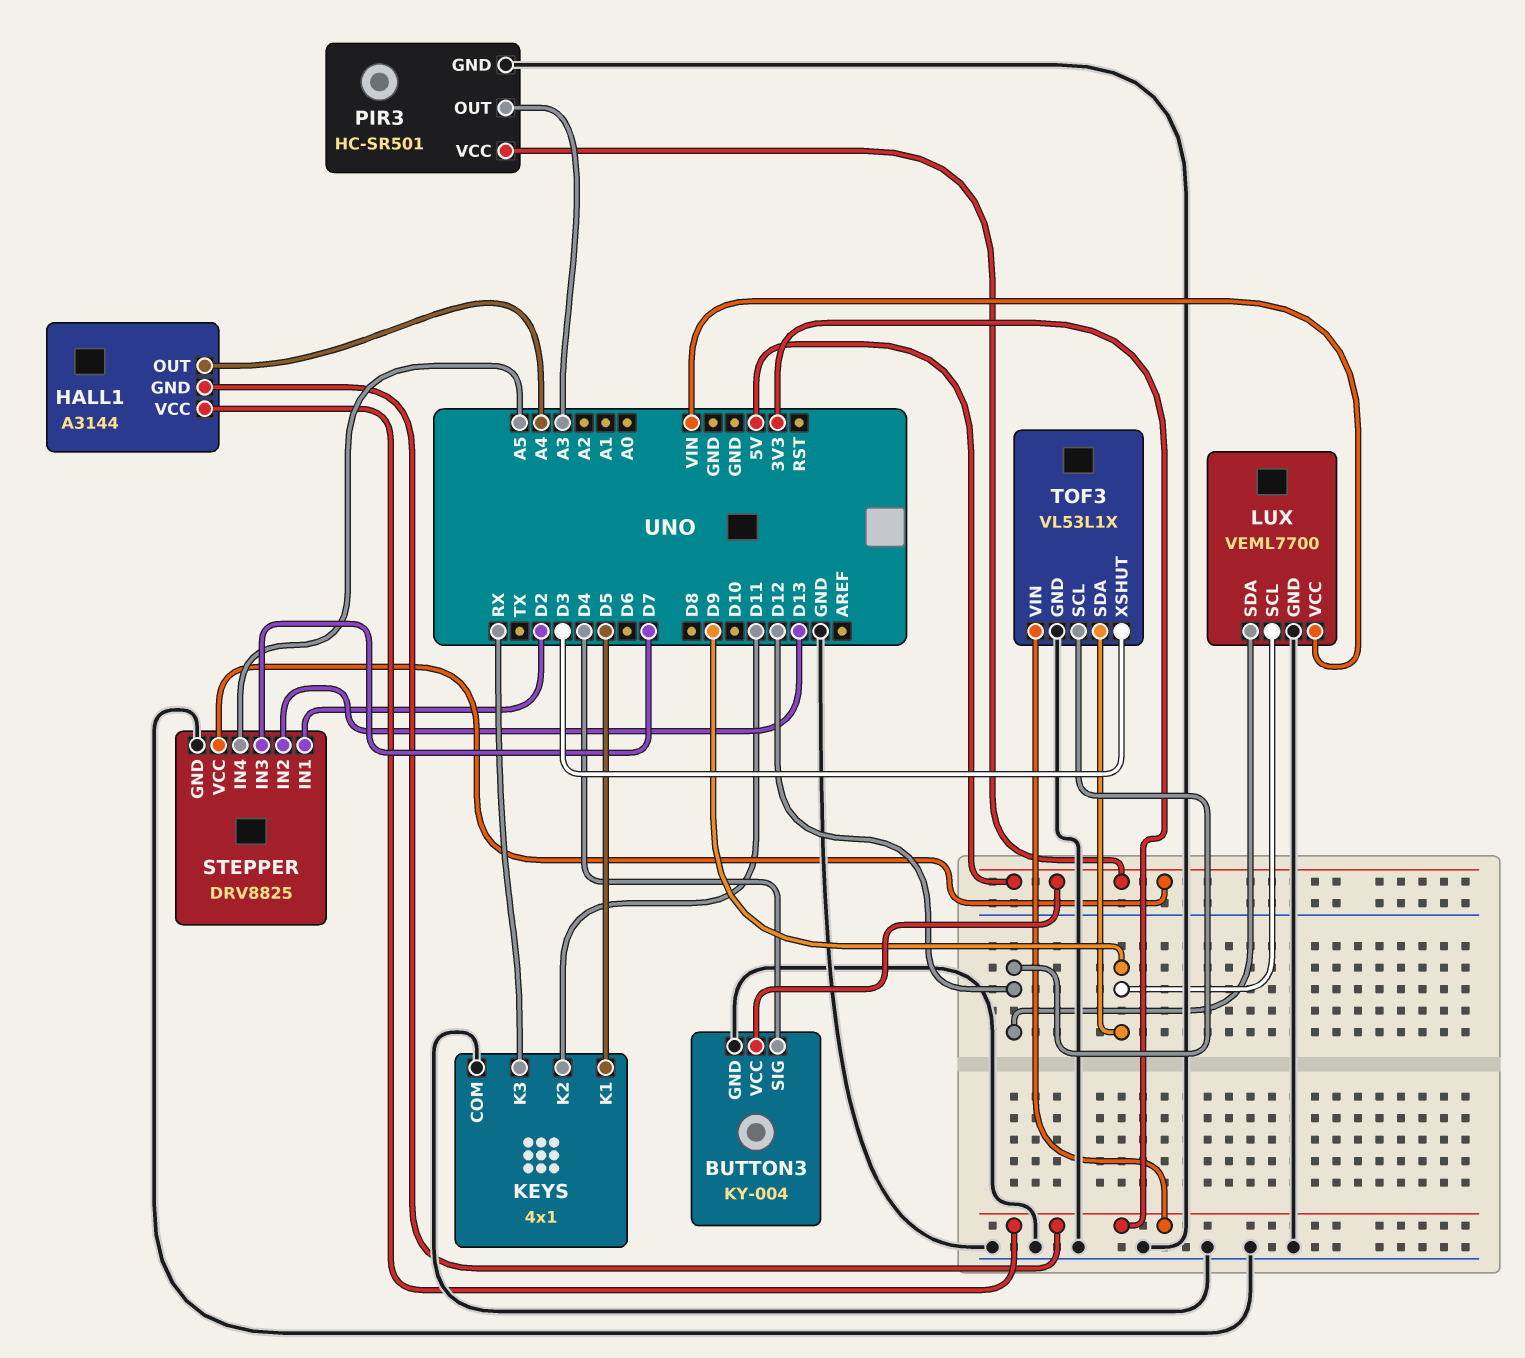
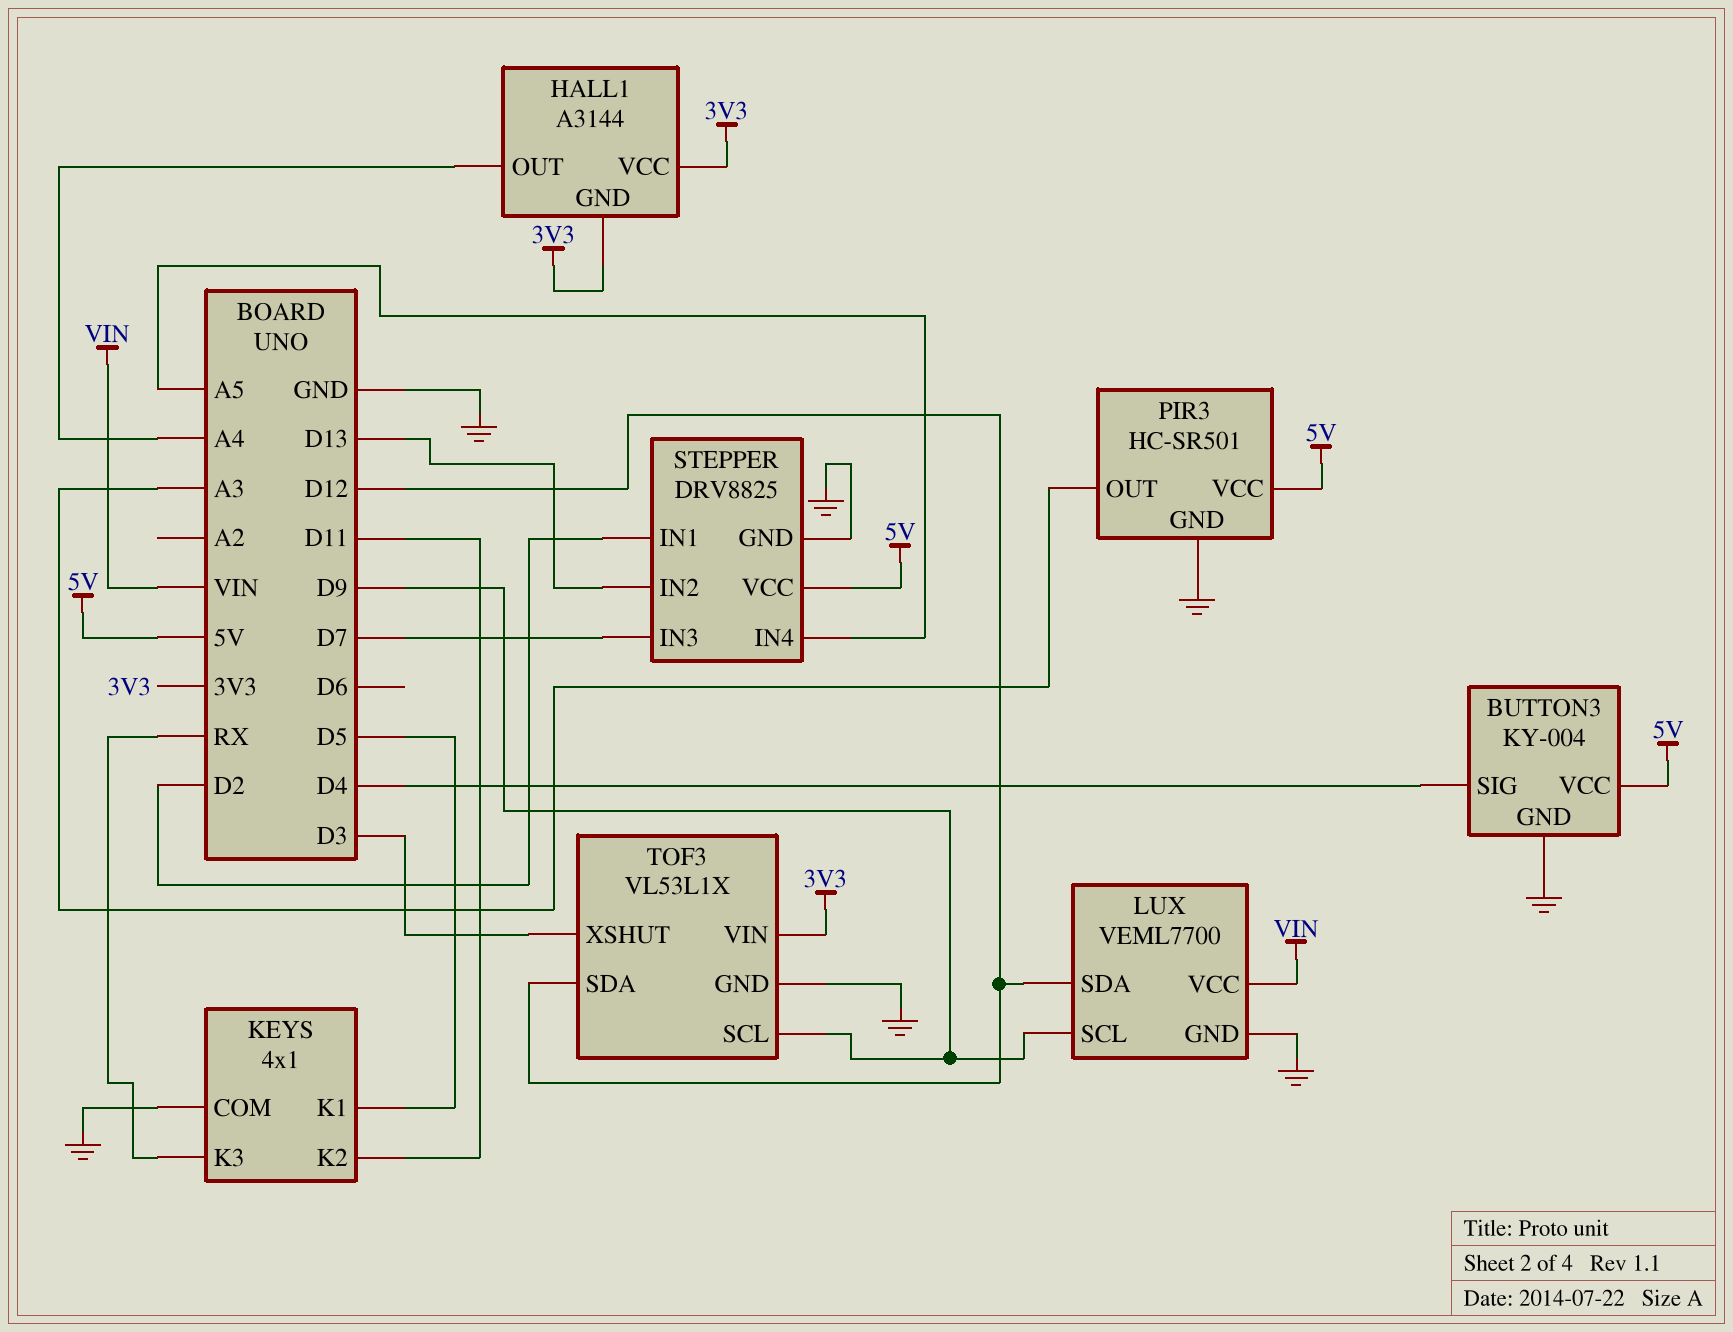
TOF3 pin SCL: D12 -> D9
TOF3 pin SDA: D9 -> D12

